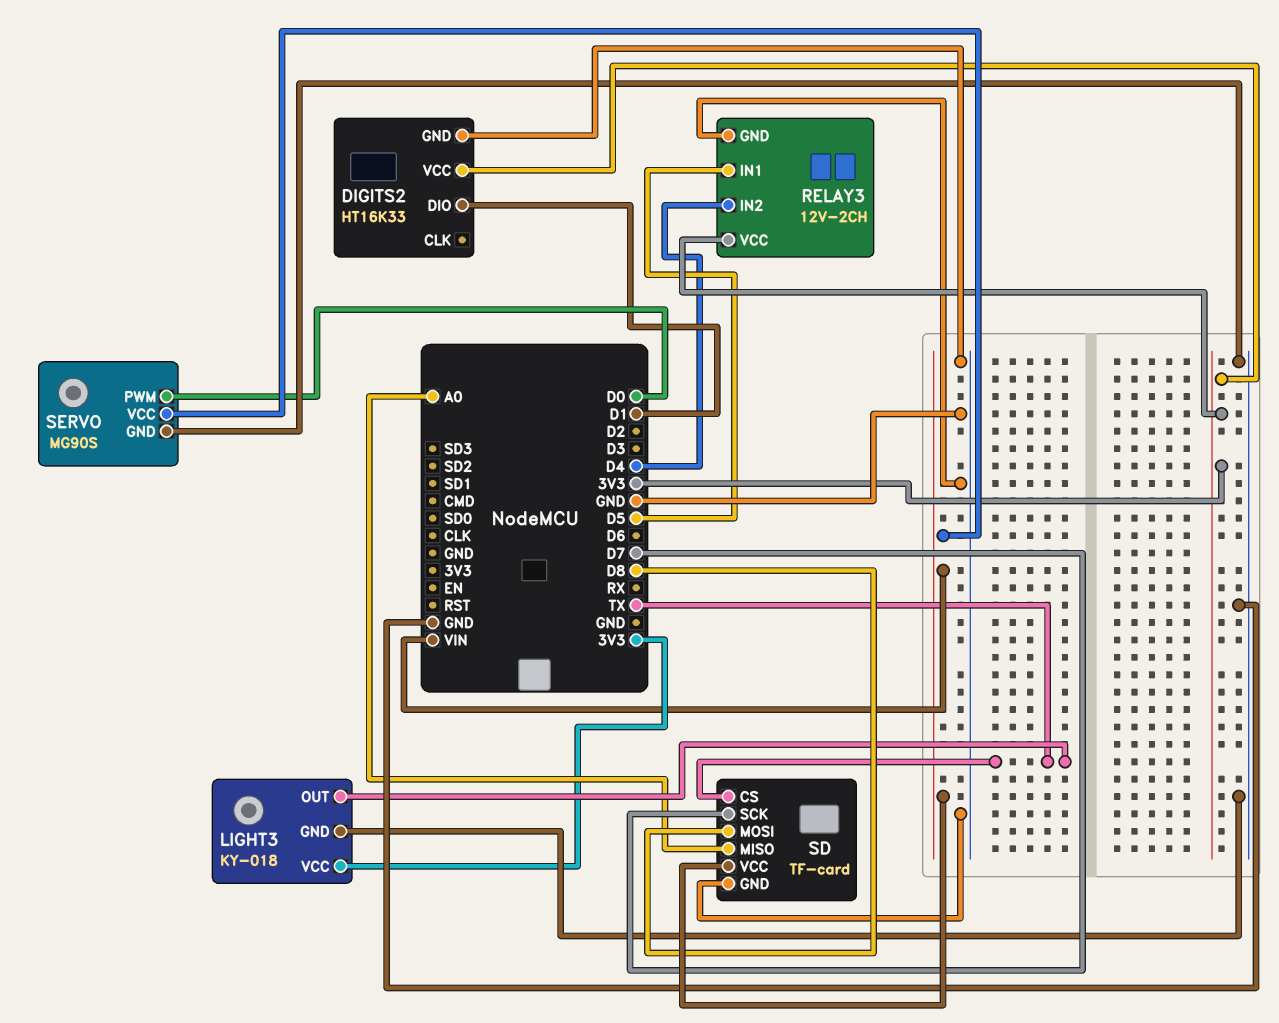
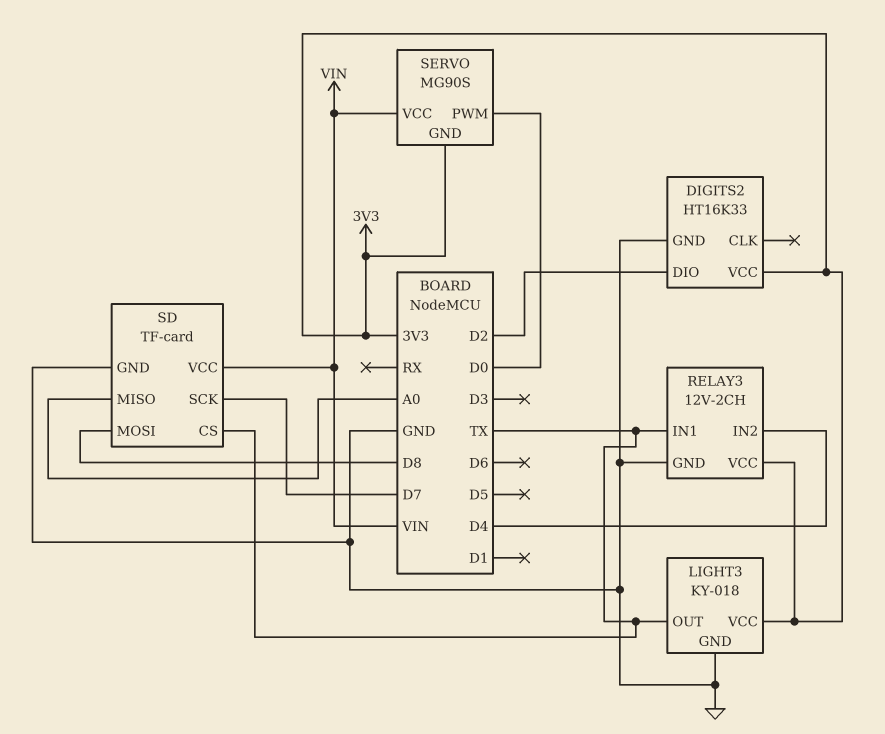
DIGITS2 pin DIO: D1 -> D2
RELAY3 pin IN1: D5 -> TX
SERVO pin GND: GND -> 3V3

